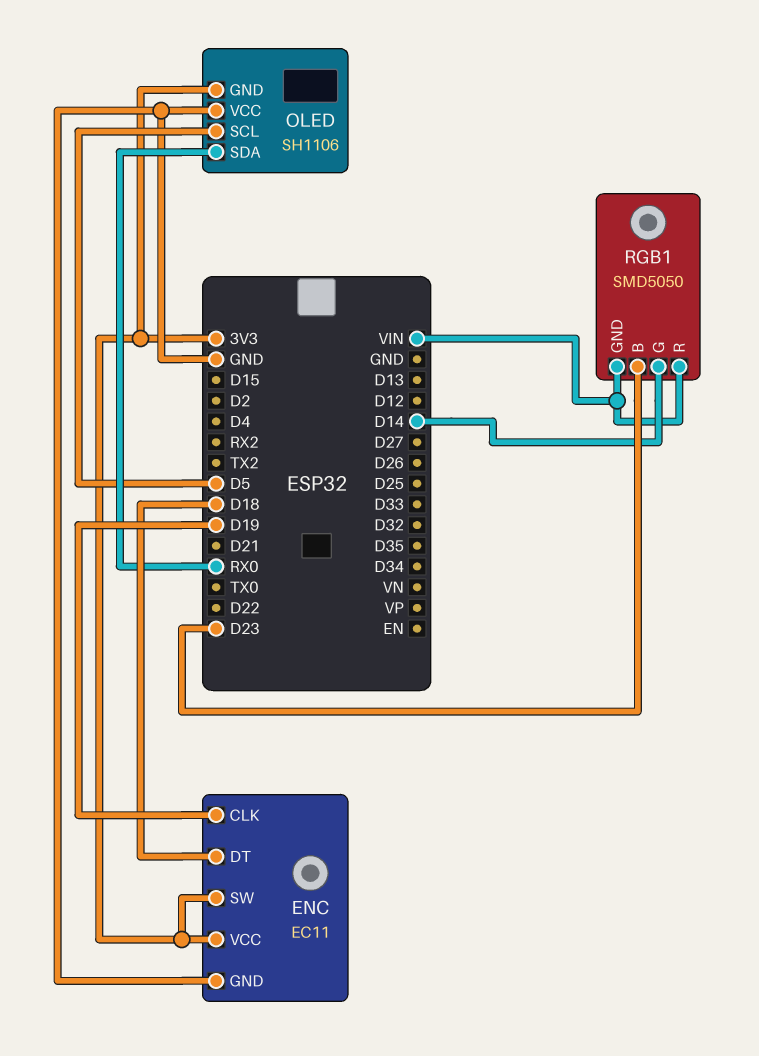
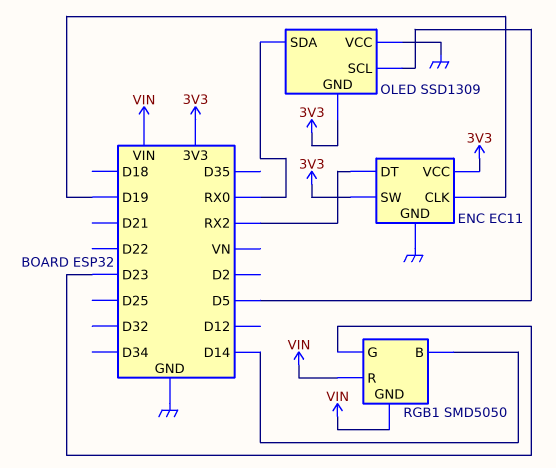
ENC pin DT: D18 -> RX2
OLED: SH1106 -> SSD1309
RGB1 pin B: D23 -> D14
RGB1 pin G: D14 -> D23

